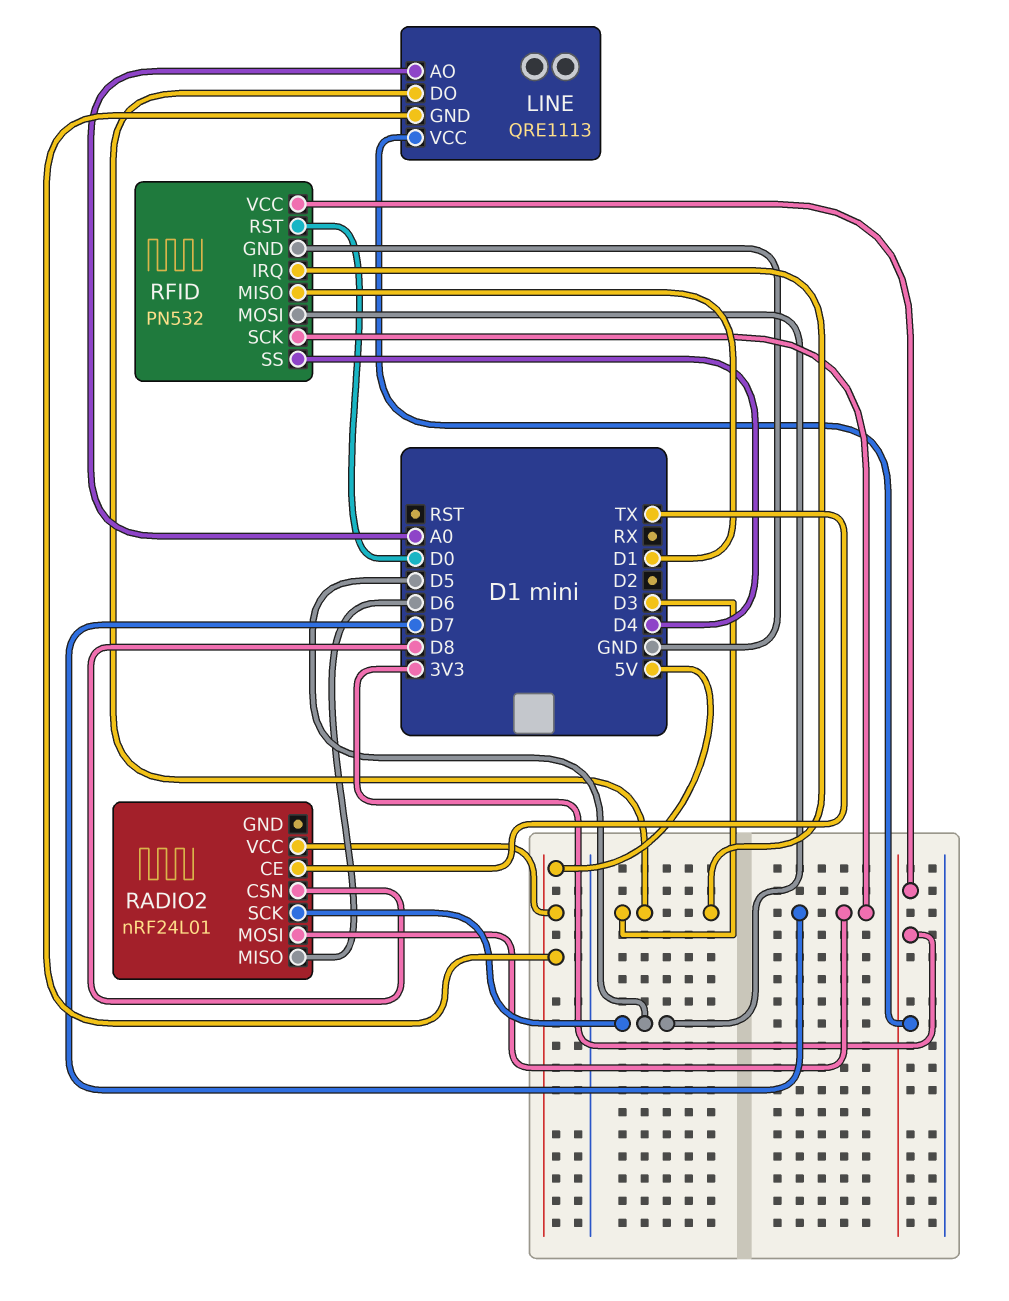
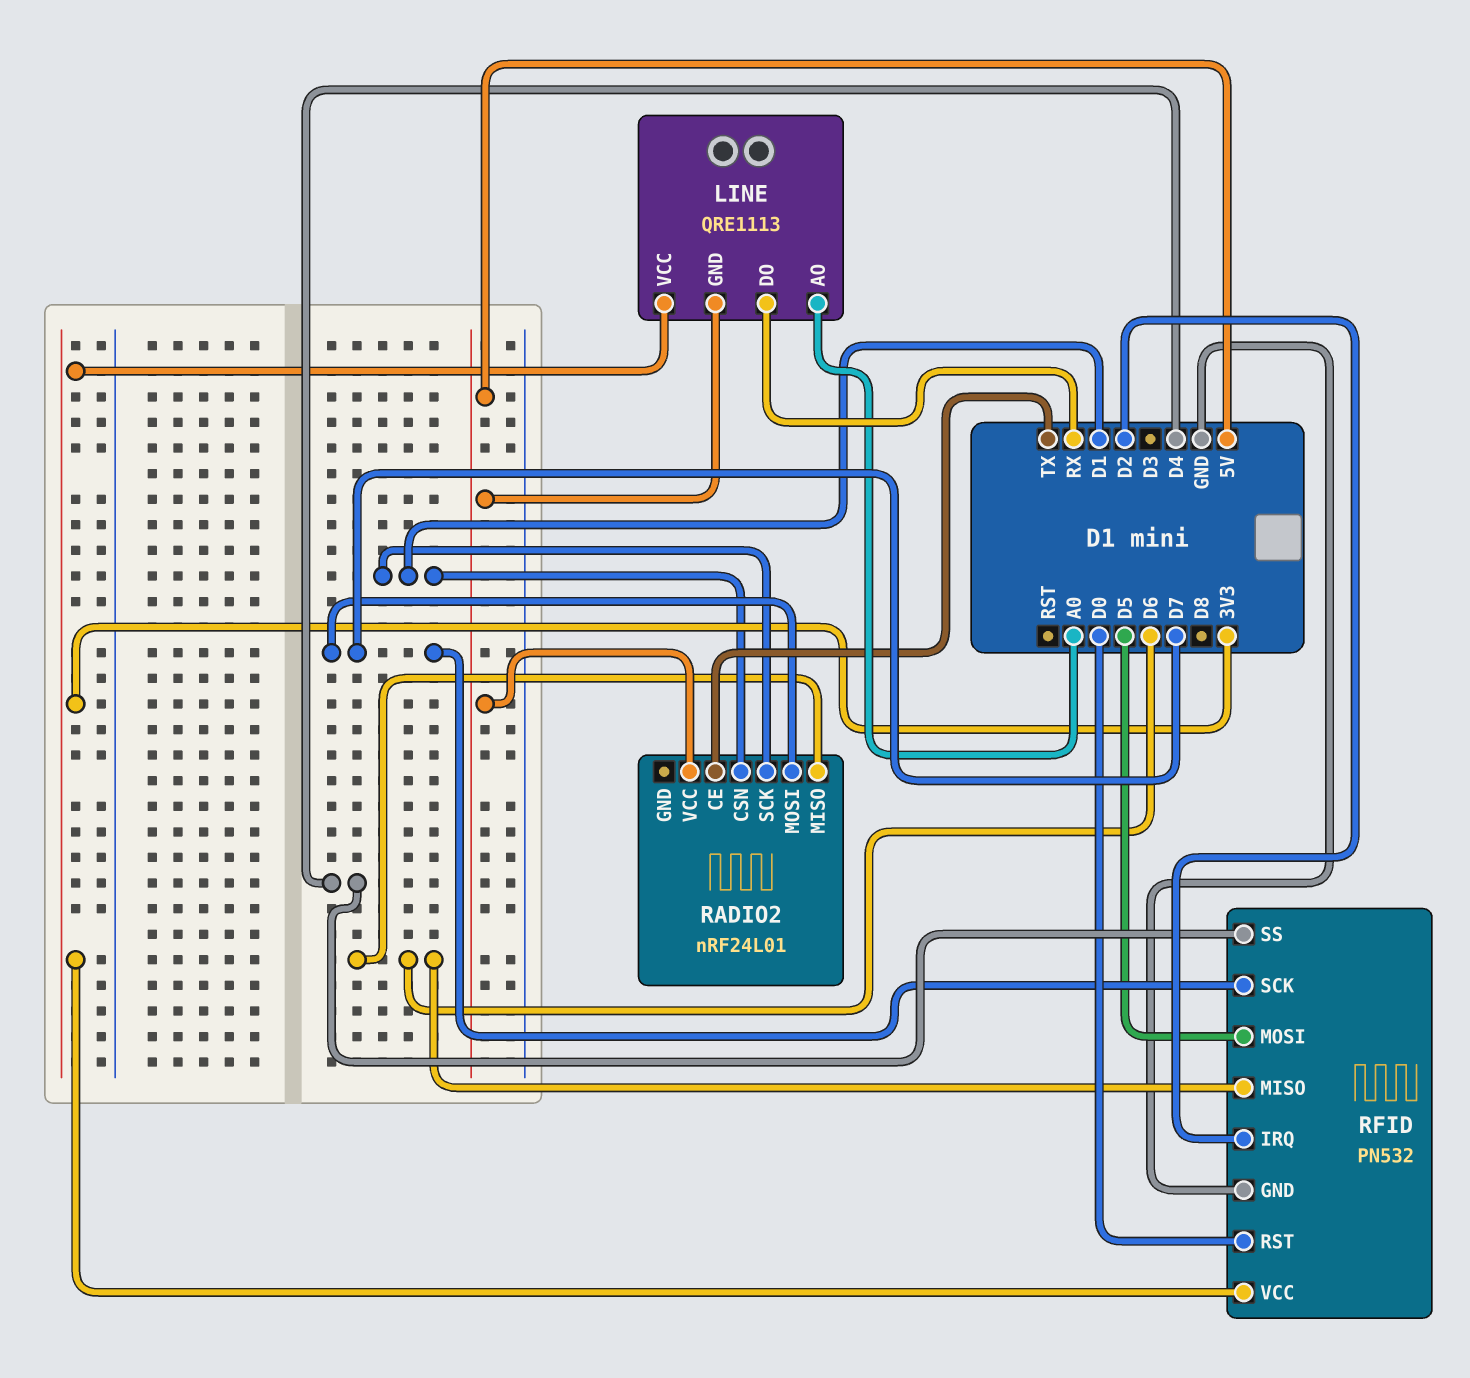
LINE pin DO: D3 -> RX
RADIO2 pin CSN: D8 -> D1
RADIO2 pin SCK: D5 -> D1
RFID pin IRQ: D3 -> D2
RFID pin MISO: D1 -> D6

